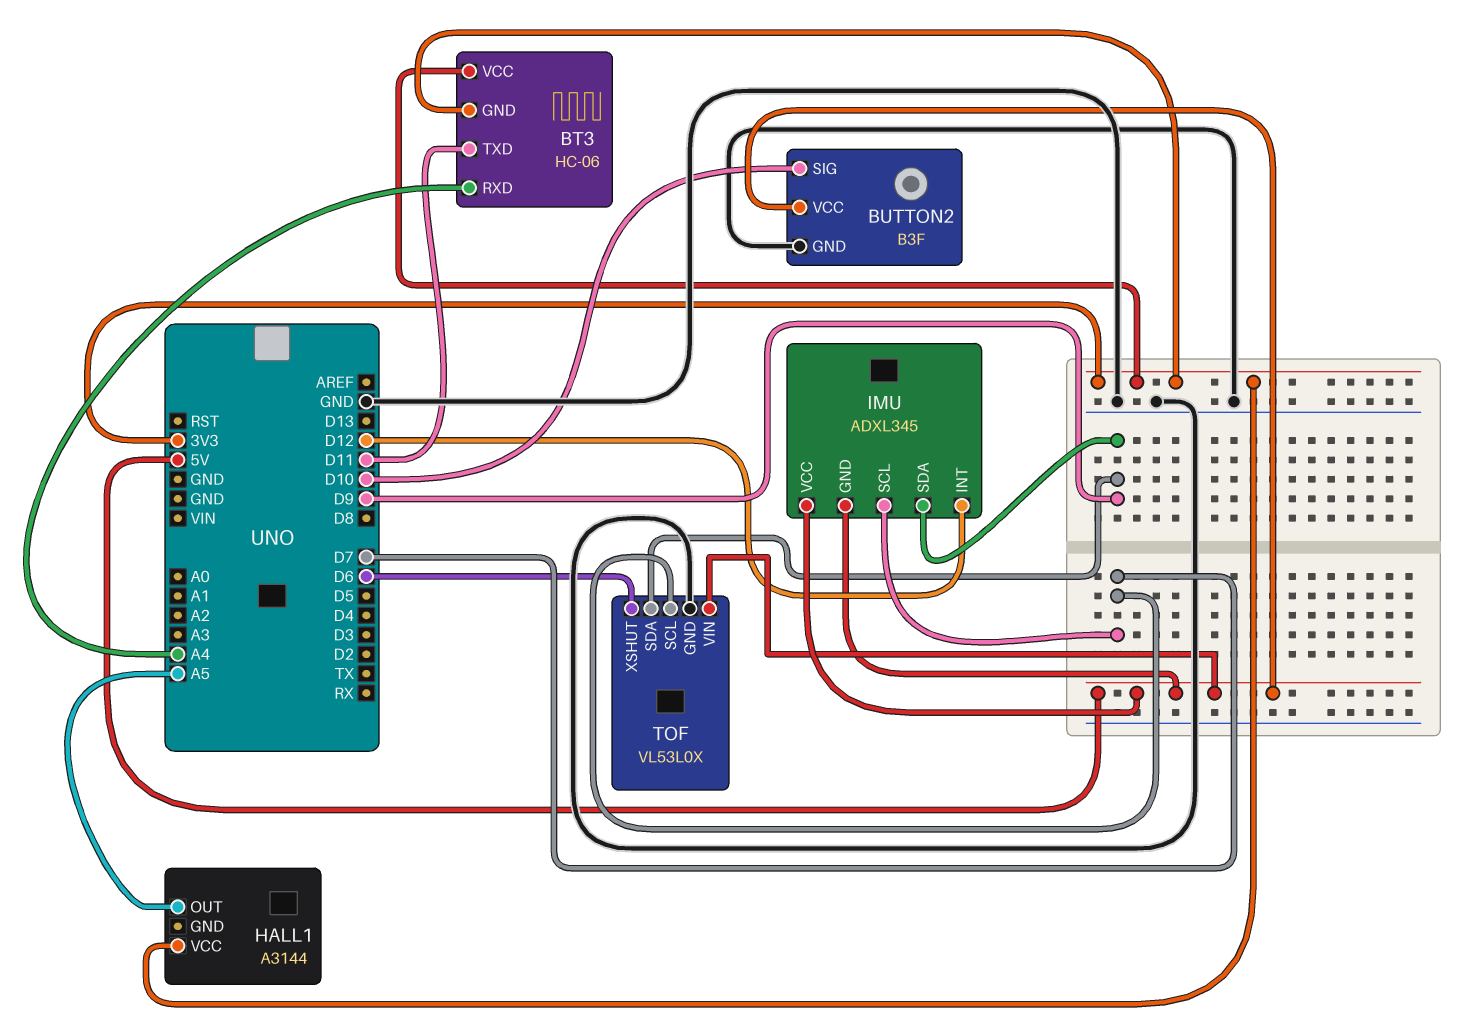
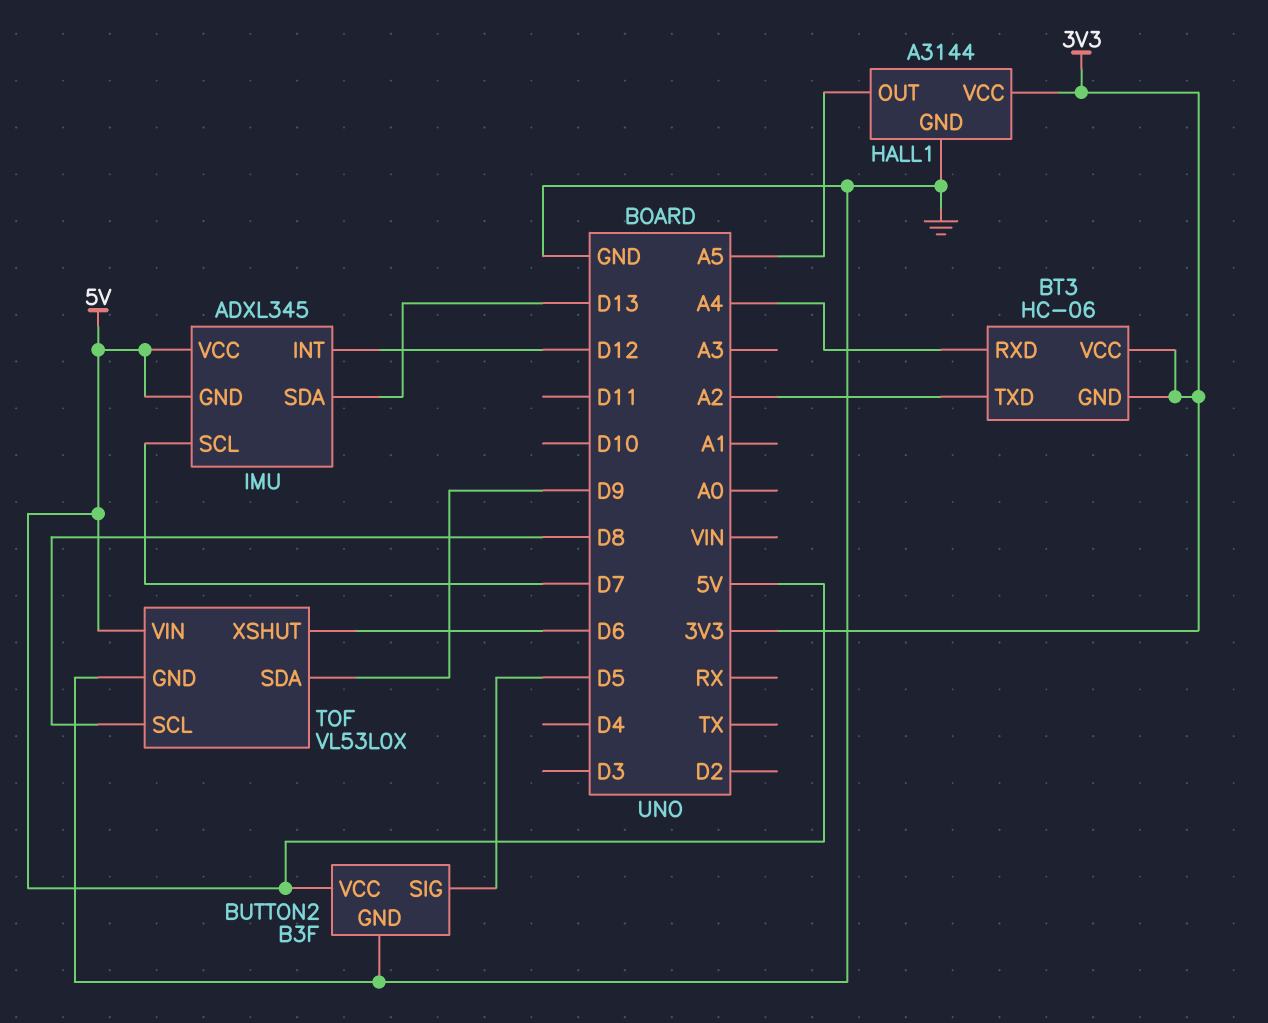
BT3 pin TXD: D11 -> A2
BUTTON2 pin SIG: D10 -> D5
HALL1 pin GND: none -> GND
IMU pin SDA: D9 -> D13
TOF pin SCL: D7 -> D8

